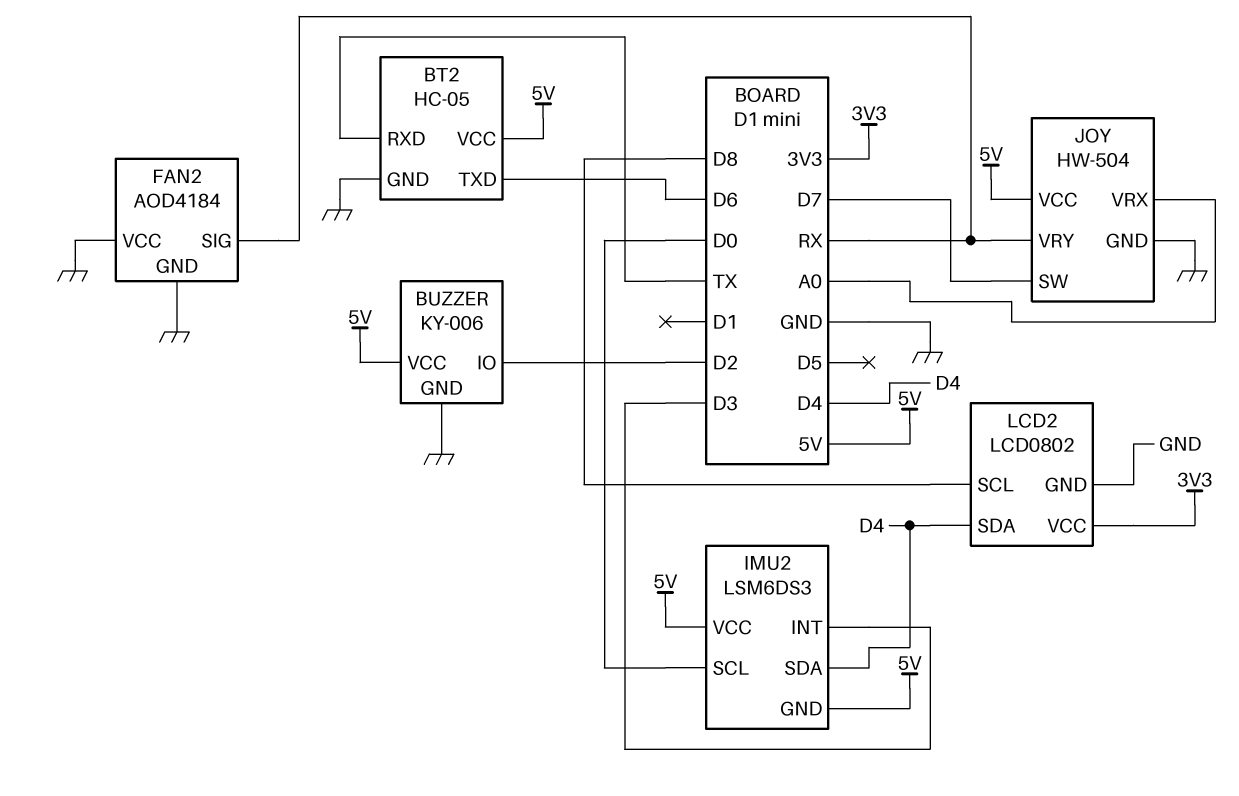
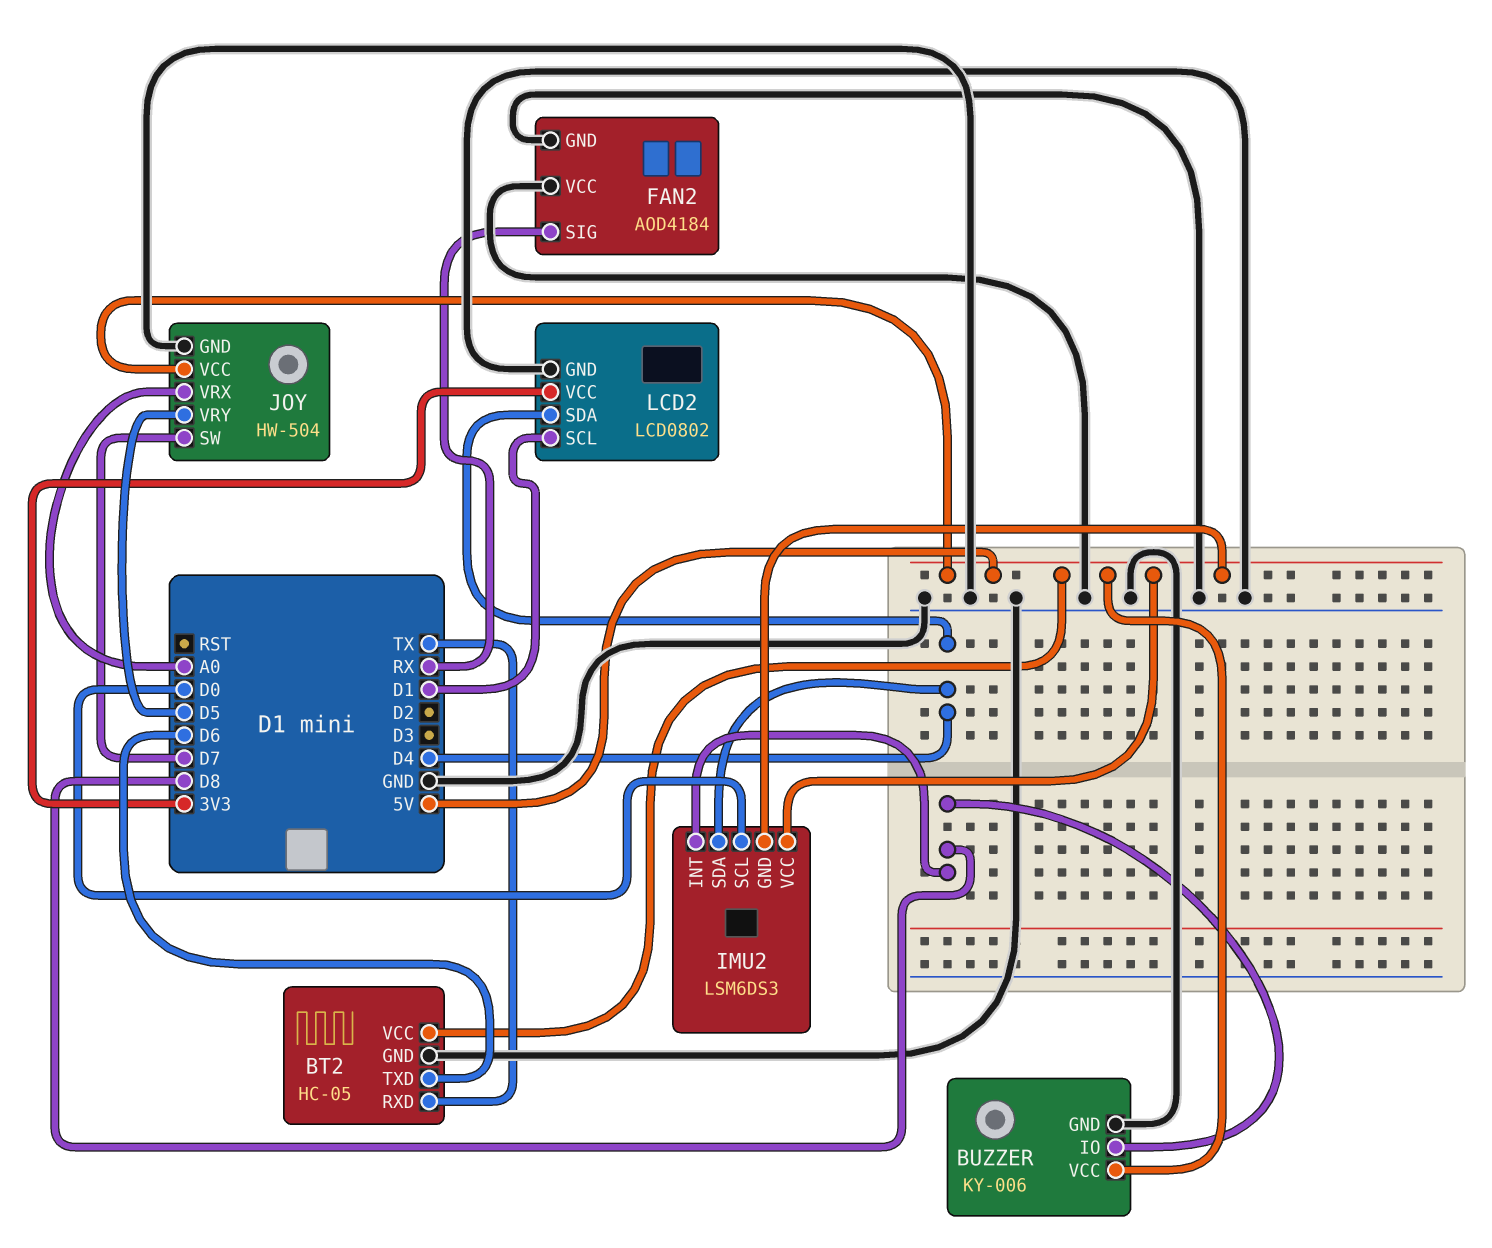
BUZZER pin IO: D2 -> D8
IMU2 pin INT: D3 -> D8
JOY pin VRY: RX -> D5
LCD2 pin SCL: D8 -> D1

